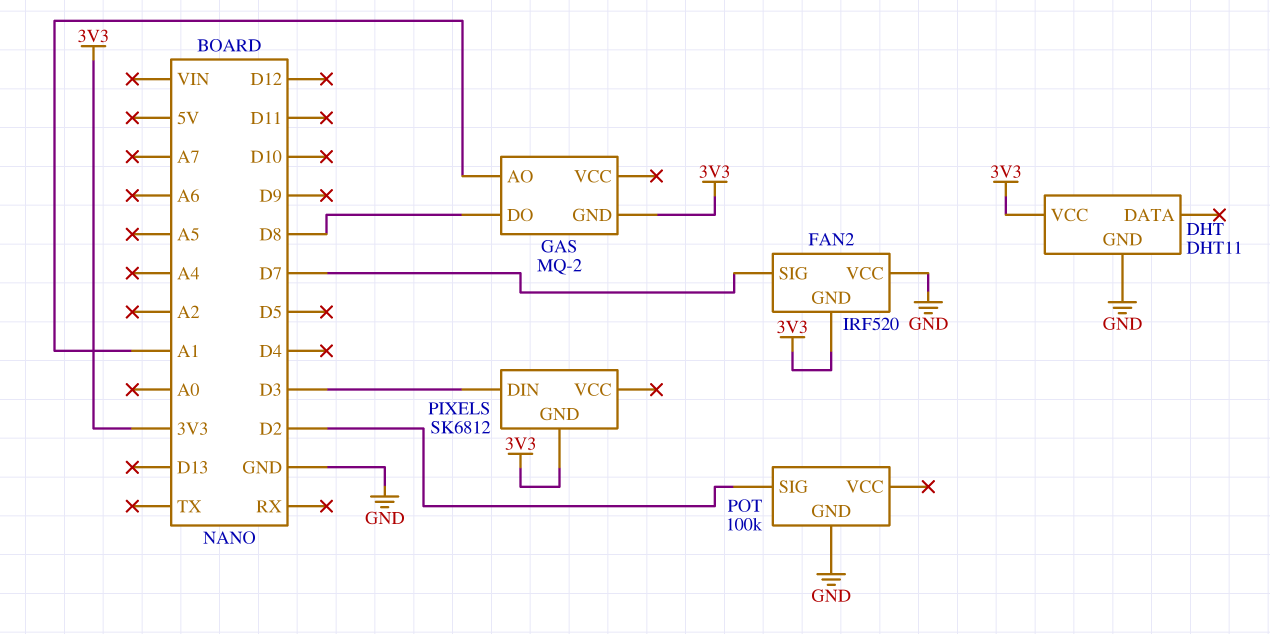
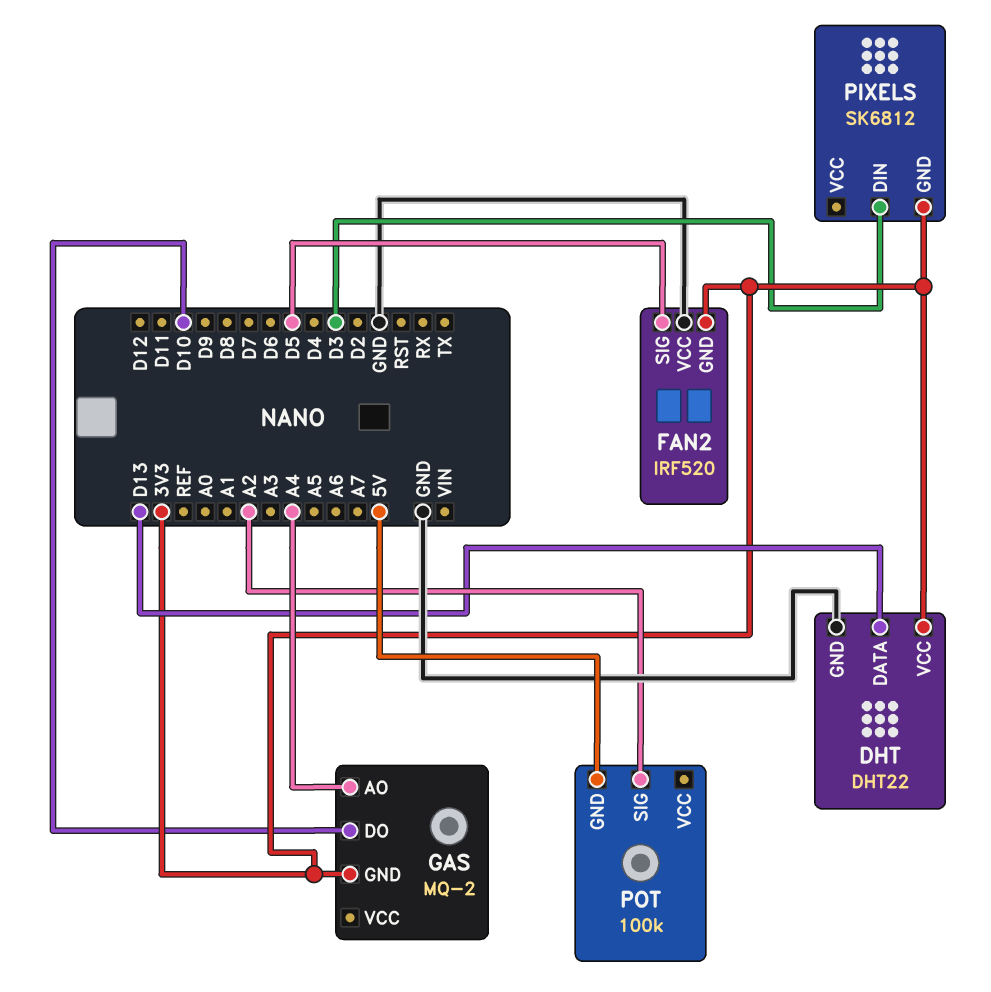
DHT: DHT11 -> DHT22
DHT pin DATA: none -> D13
FAN2 pin SIG: D7 -> D5
GAS pin AO: A1 -> A4
GAS pin DO: D8 -> D10
POT pin GND: GND -> 5V
POT pin SIG: D2 -> A2

